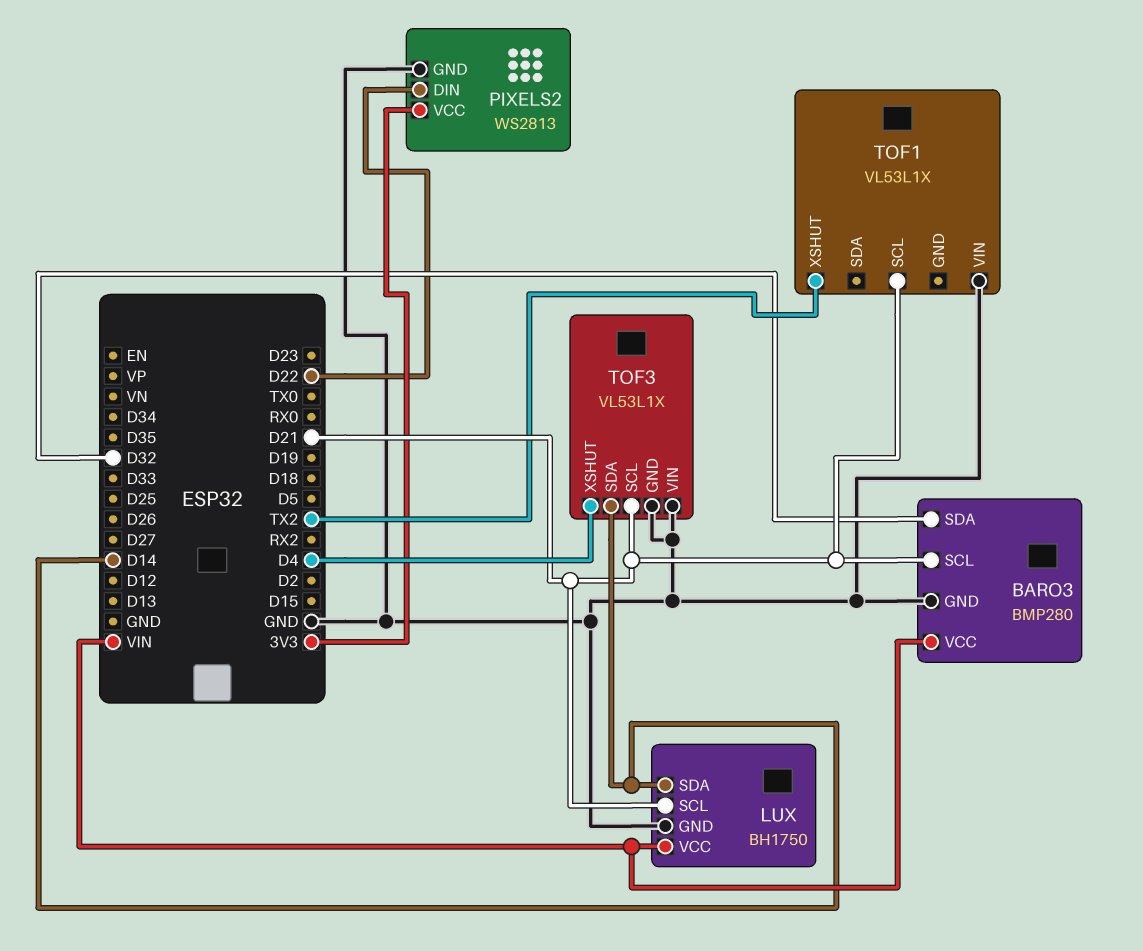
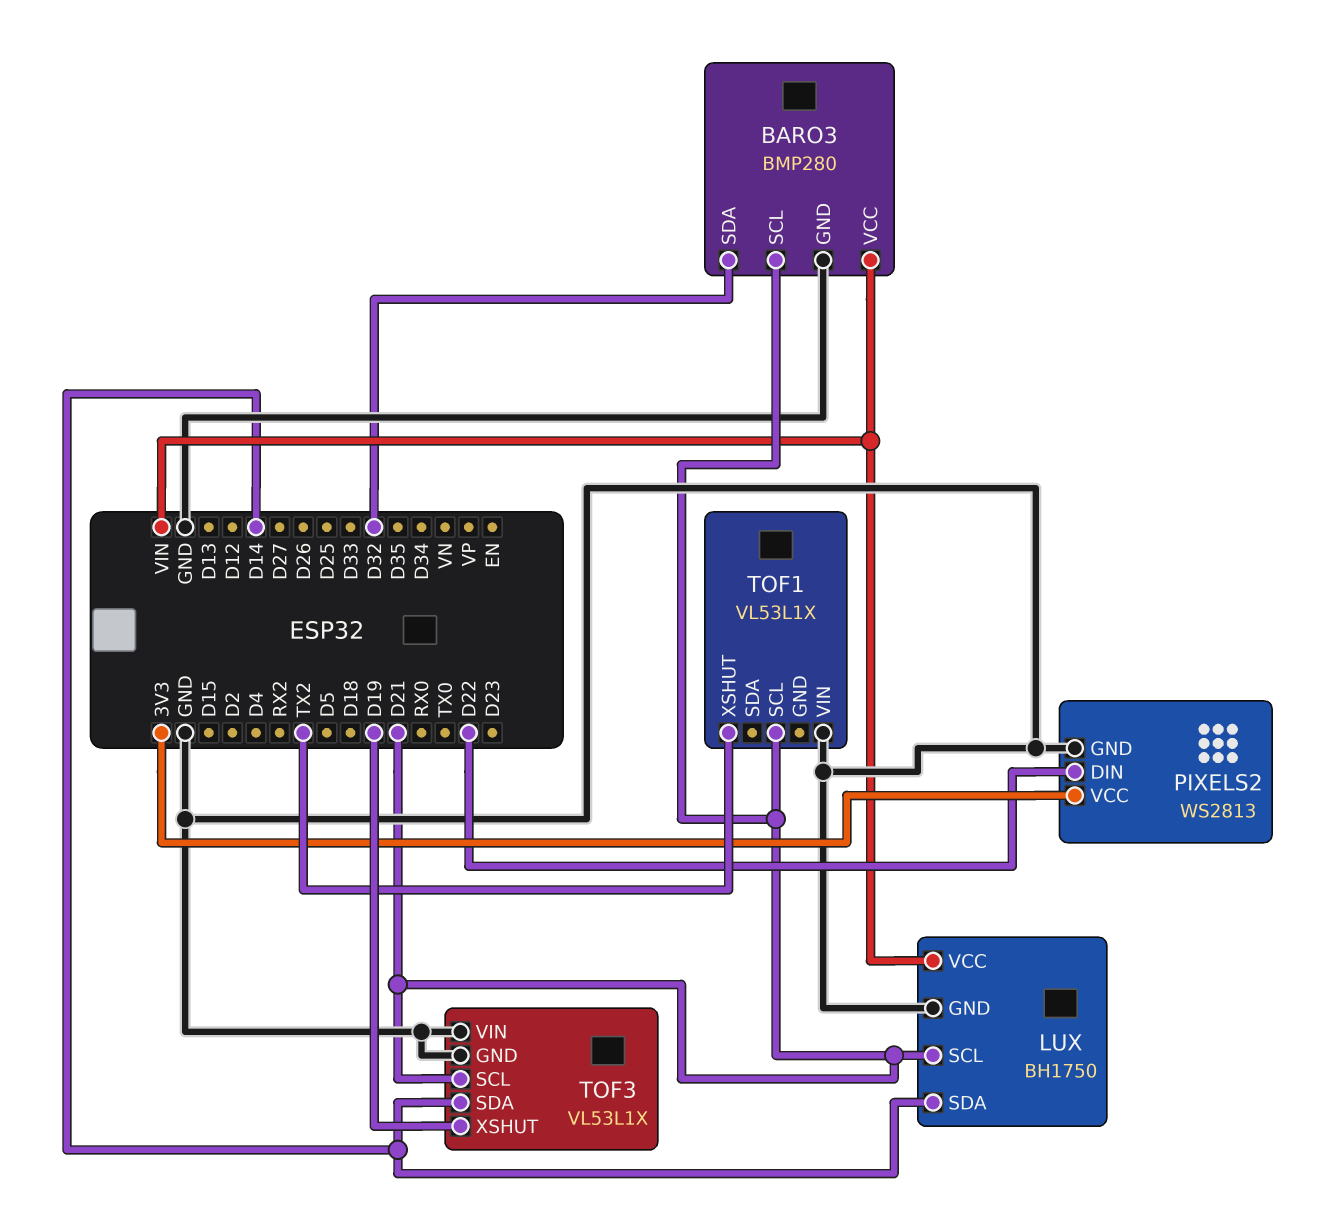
TOF3 pin XSHUT: D4 -> D19

